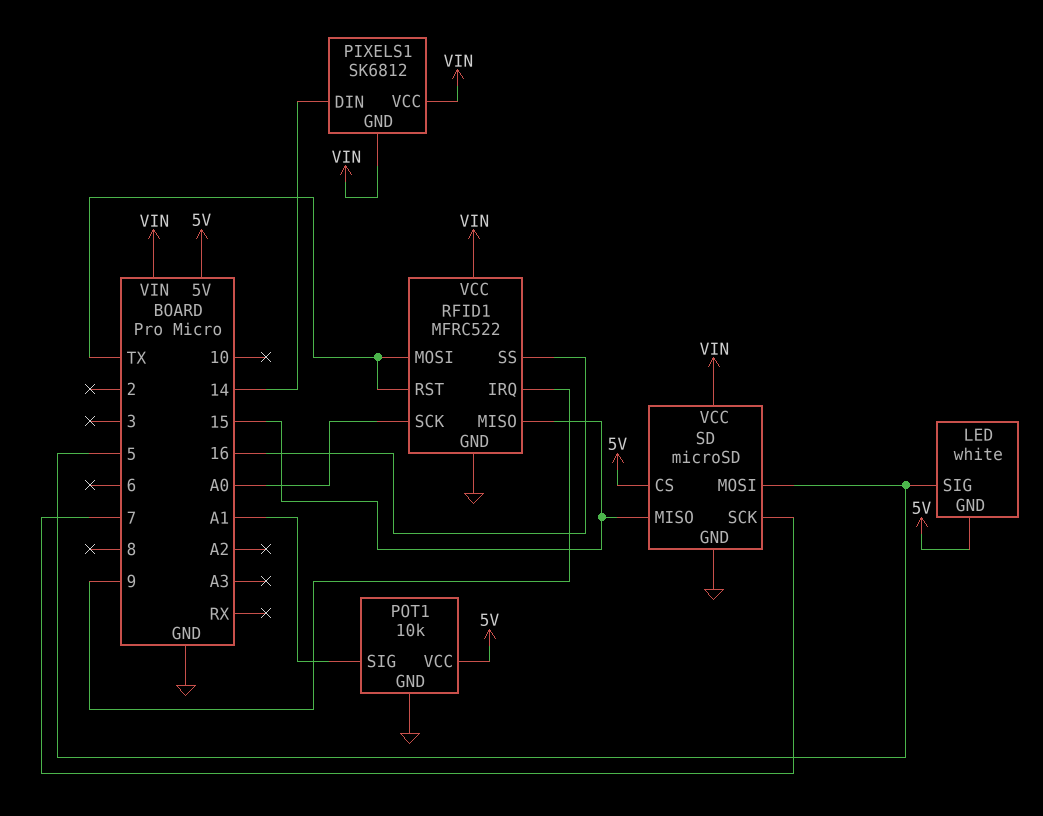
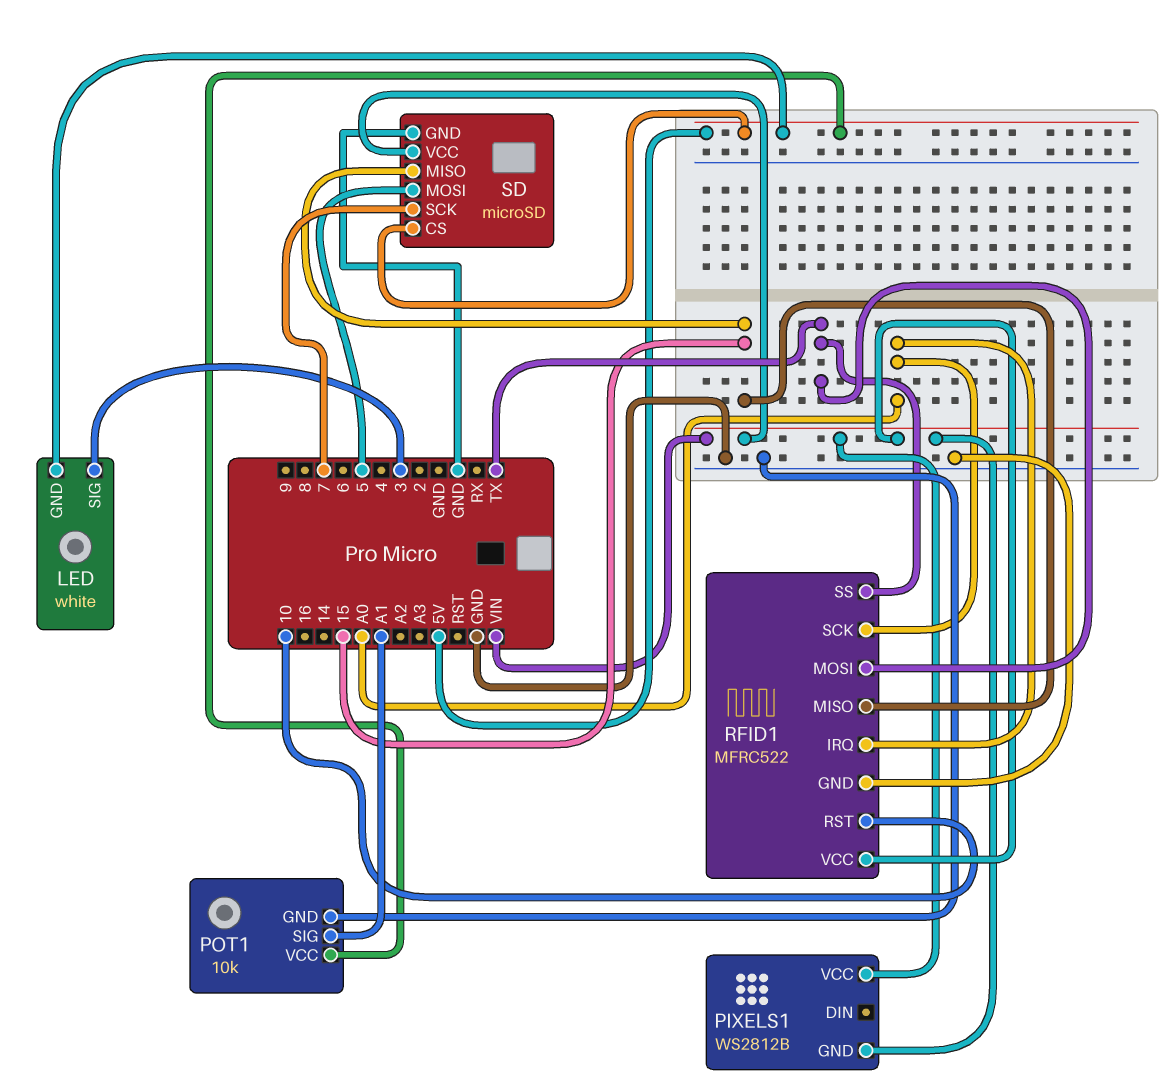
LED pin SIG: 5 -> 3
PIXELS1: SK6812 -> WS2812B
PIXELS1 pin DIN: 14 -> none
RFID1 pin IRQ: 9 -> A0
RFID1 pin RST: TX -> 10
RFID1 pin SS: 16 -> TX

